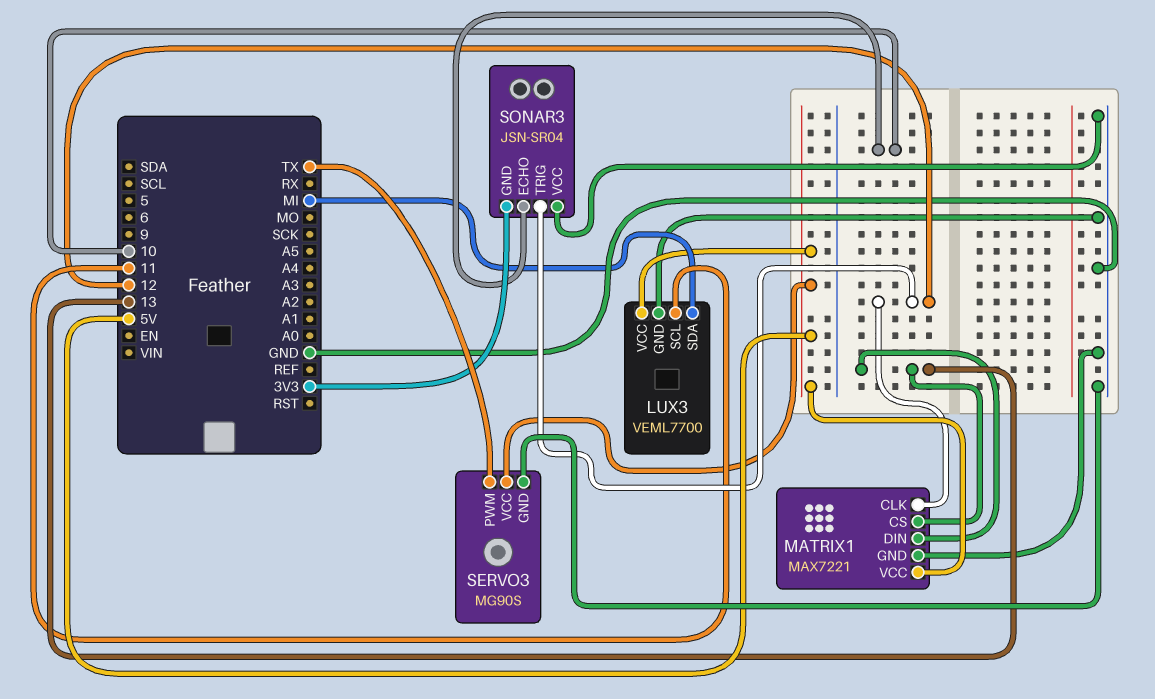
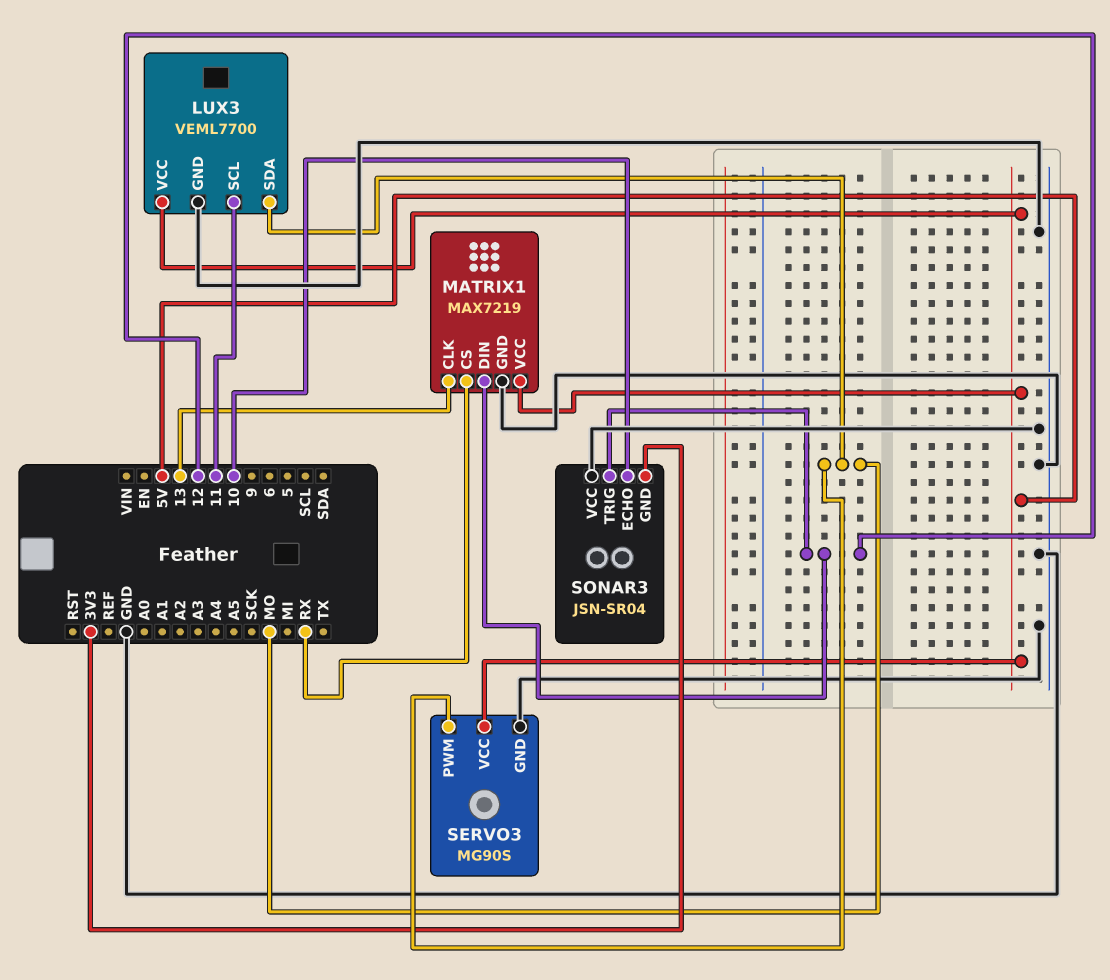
LUX3 pin SDA: MI -> MO
MATRIX1: MAX7221 -> MAX7219
MATRIX1 pin CLK: 12 -> 13
MATRIX1 pin CS: 13 -> RX
MATRIX1 pin DIN: 13 -> 12
SERVO3 pin PWM: TX -> MO

